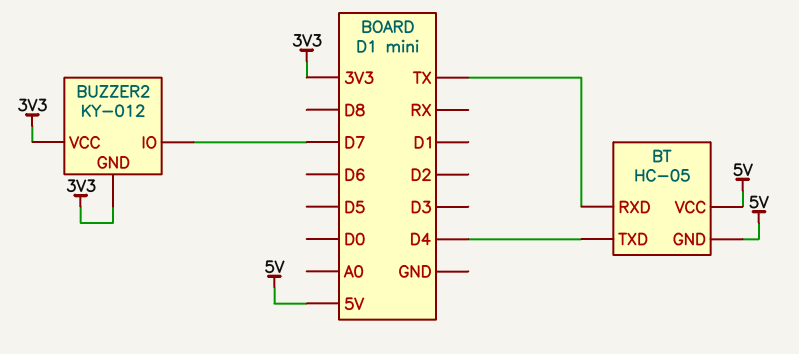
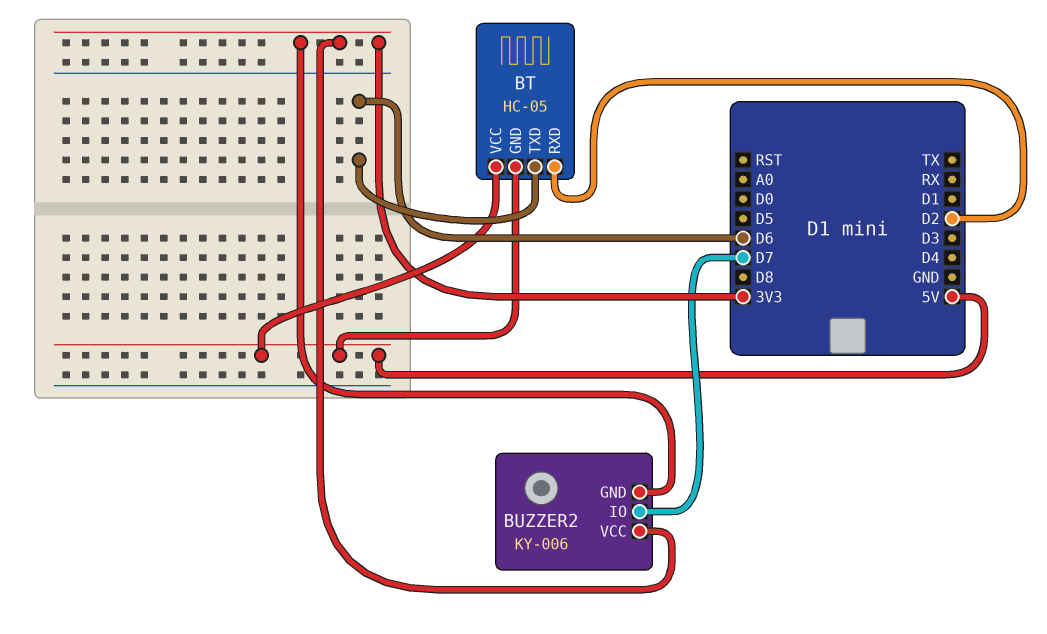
BT pin RXD: TX -> D2
BT pin TXD: D4 -> D6
BUZZER2: KY-012 -> KY-006

